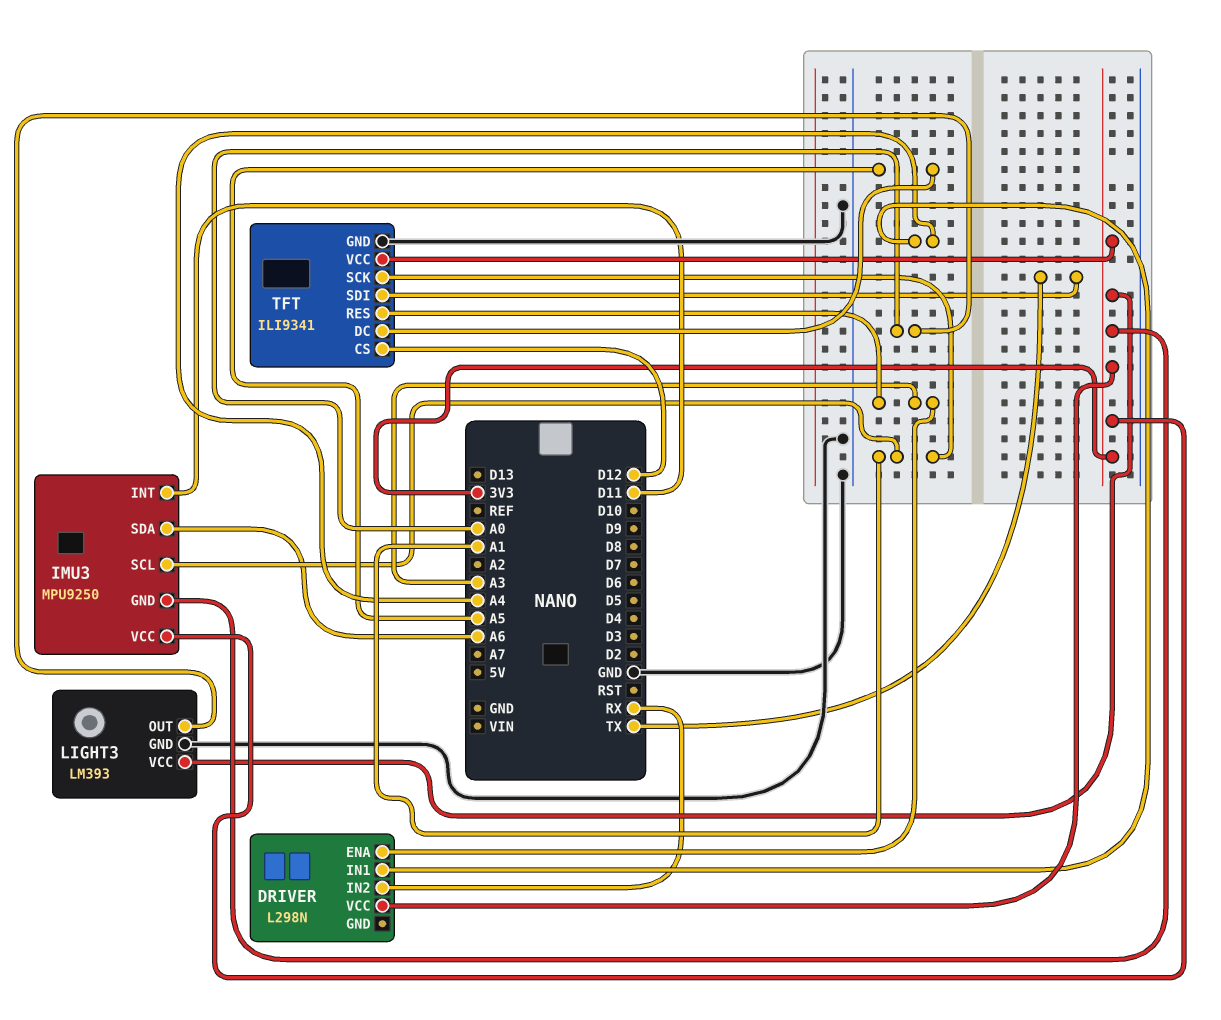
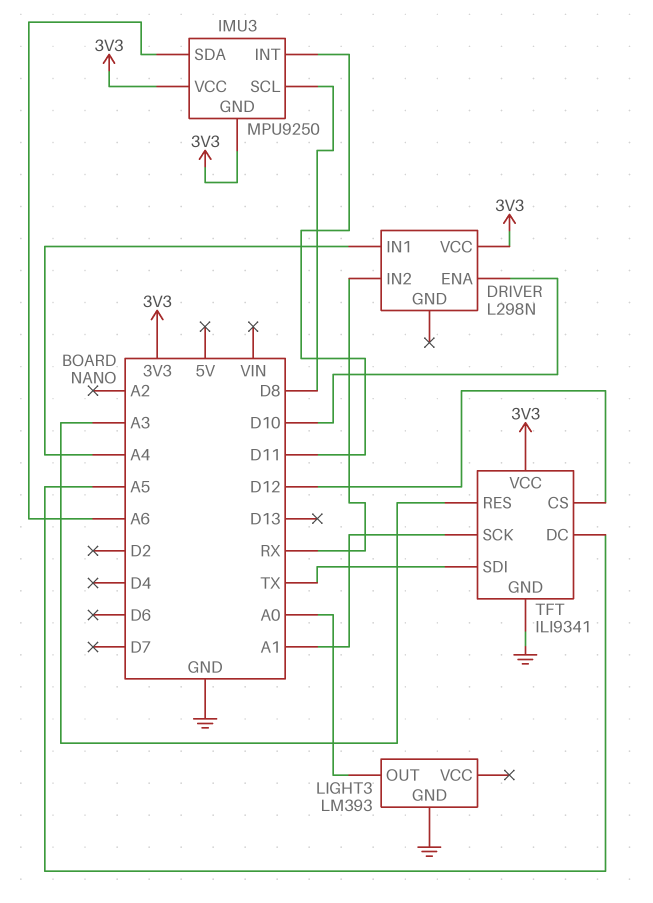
DRIVER pin ENA: A3 -> D10
IMU3 pin SCL: A1 -> D8
LIGHT3 pin VCC: 3V3 -> none

